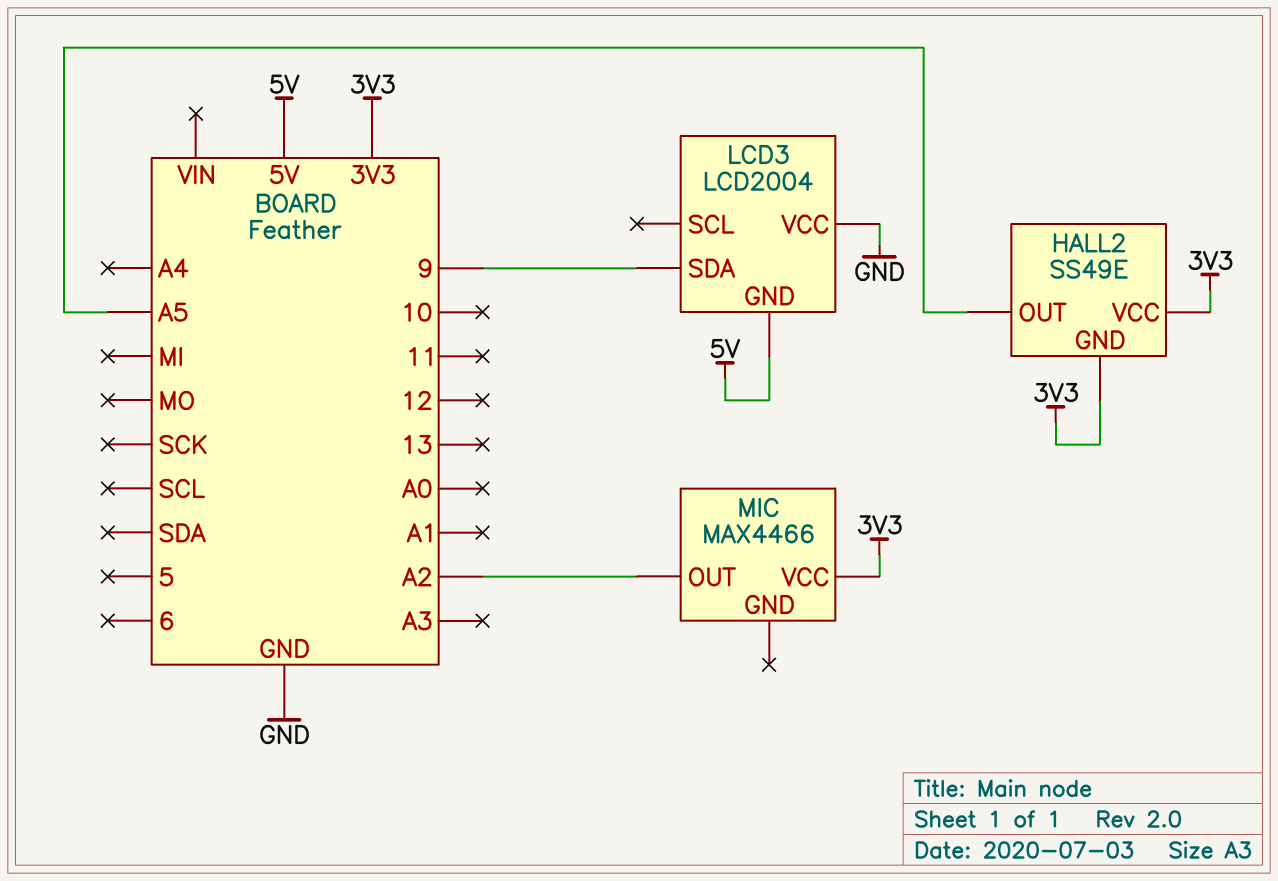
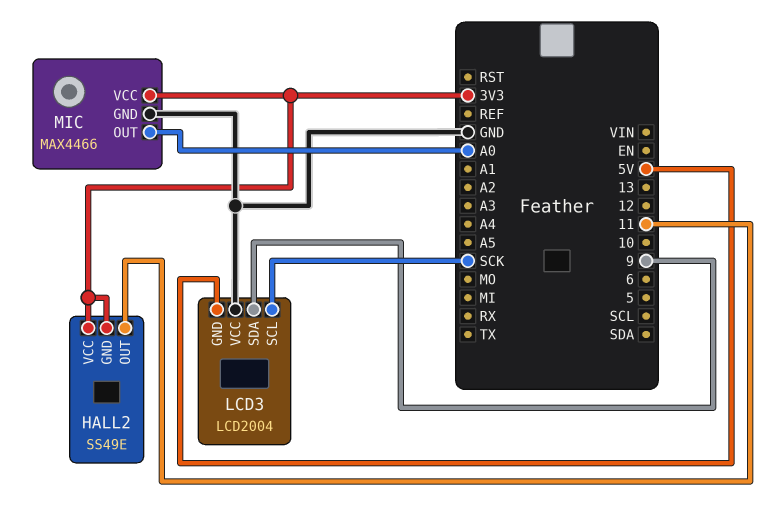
HALL2 pin OUT: A5 -> 11
LCD3 pin SCL: none -> SCK
MIC pin GND: none -> GND
MIC pin OUT: A2 -> A0

